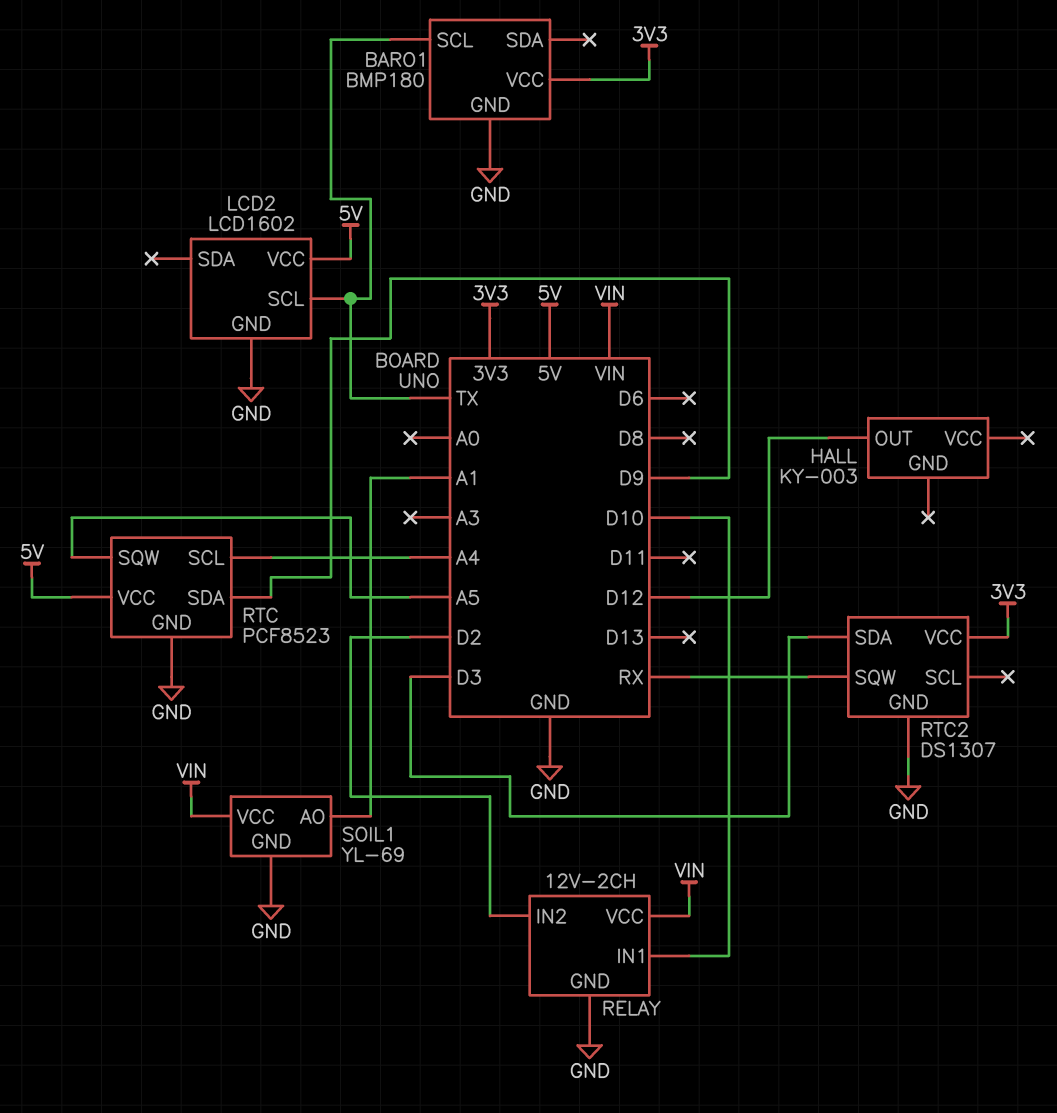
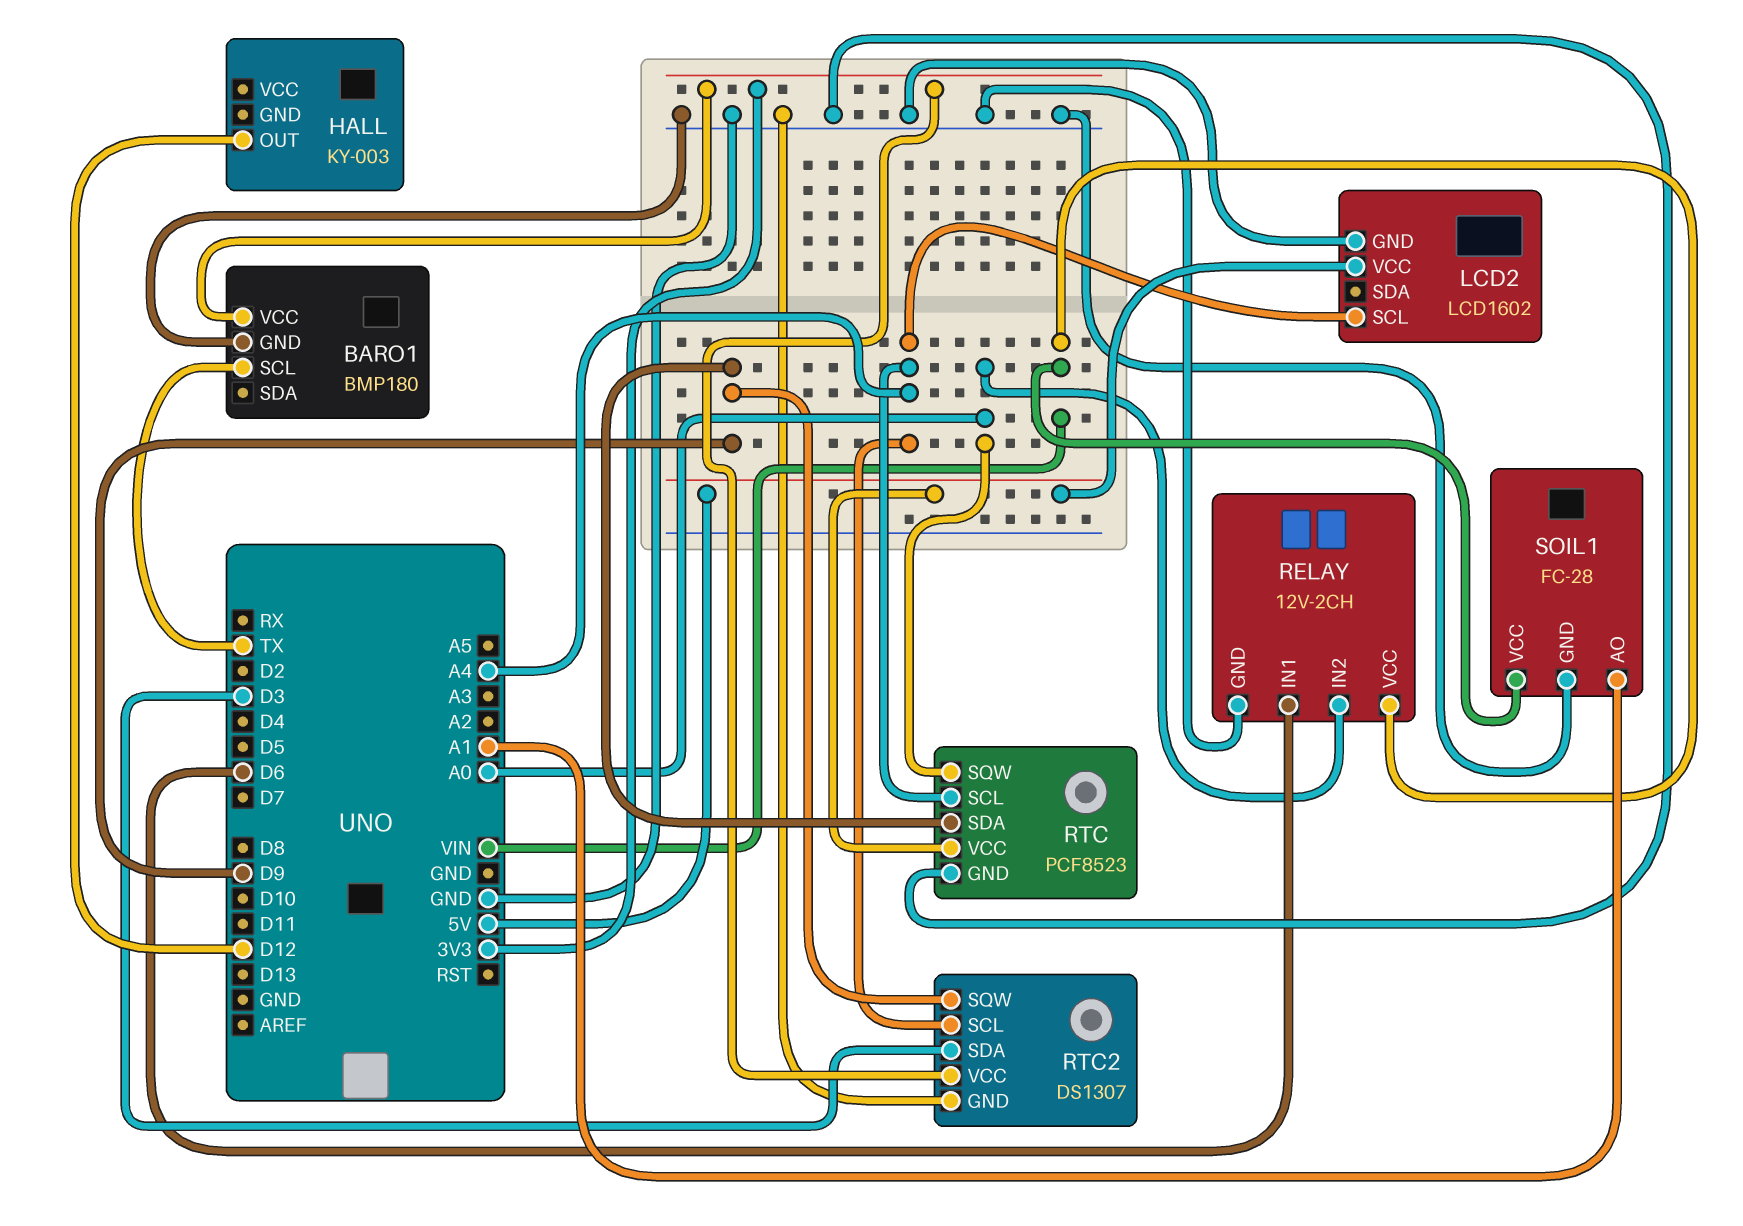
LCD2 pin SCL: TX -> A4
RELAY pin IN1: D10 -> D6
RELAY pin IN2: D2 -> A0
RTC pin SQW: A5 -> A0
RTC2 pin SCL: none -> A4
RTC2 pin SQW: RX -> D9
SOIL1: YL-69 -> FC-28

